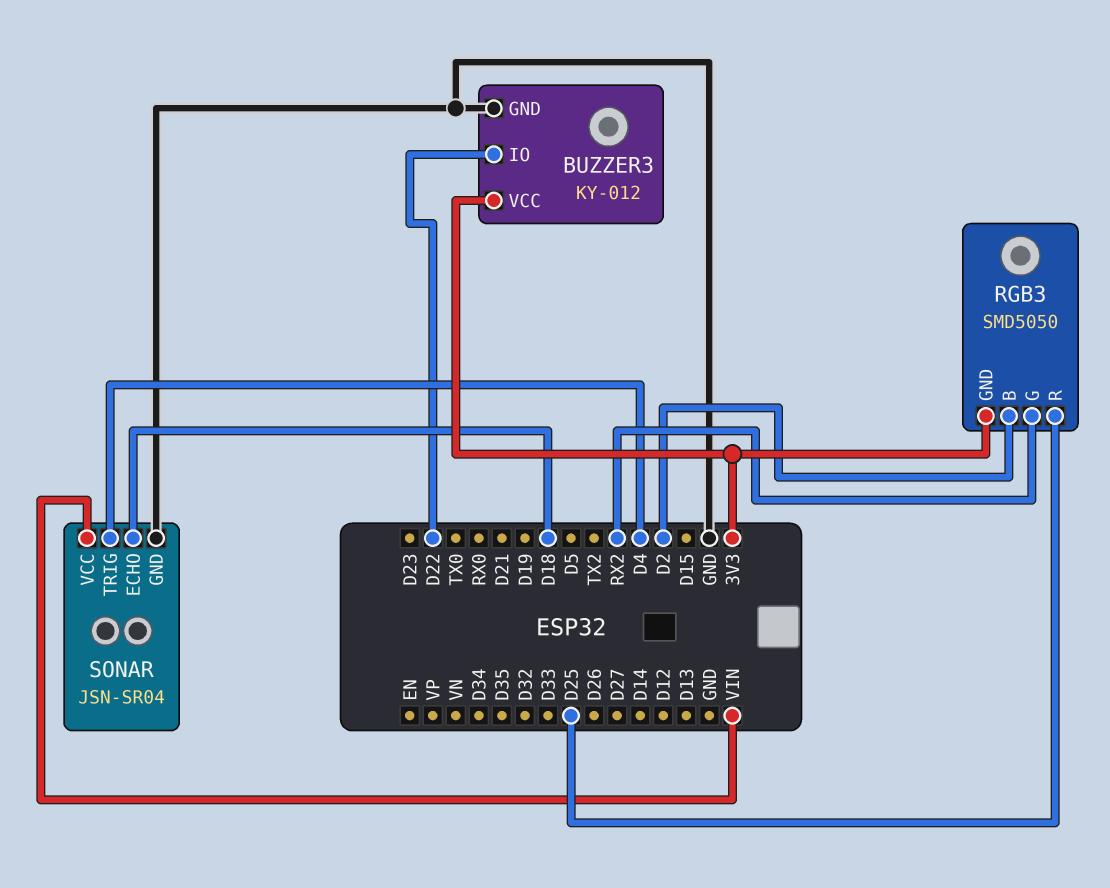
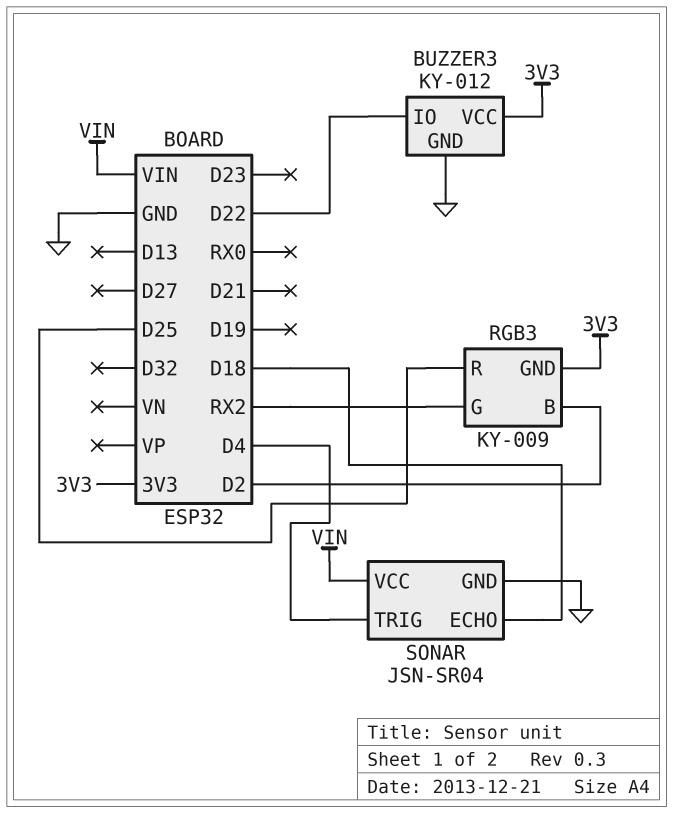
RGB3: SMD5050 -> KY-009

